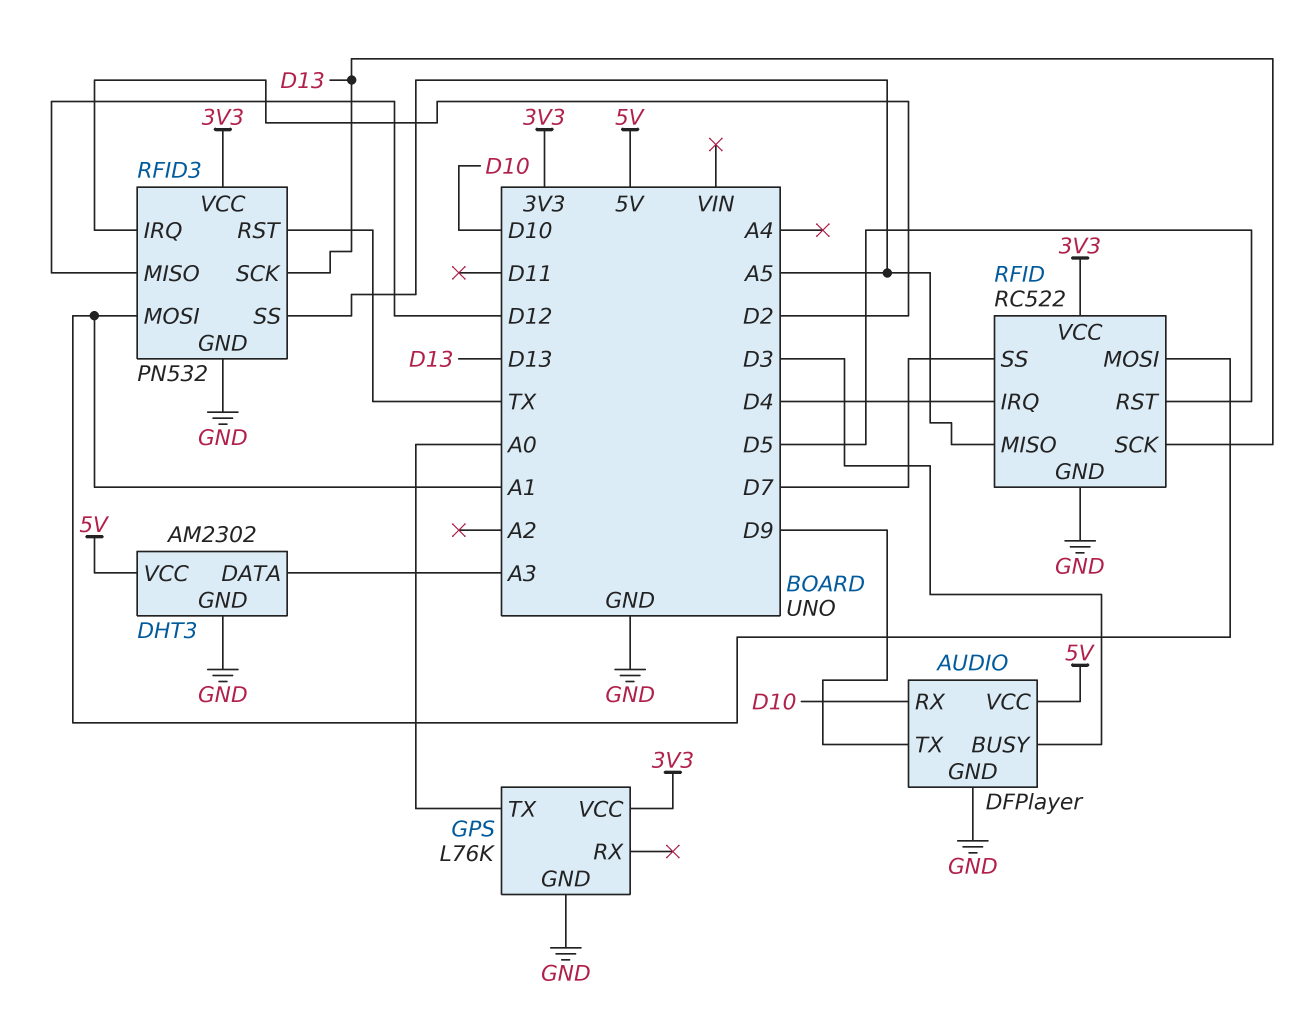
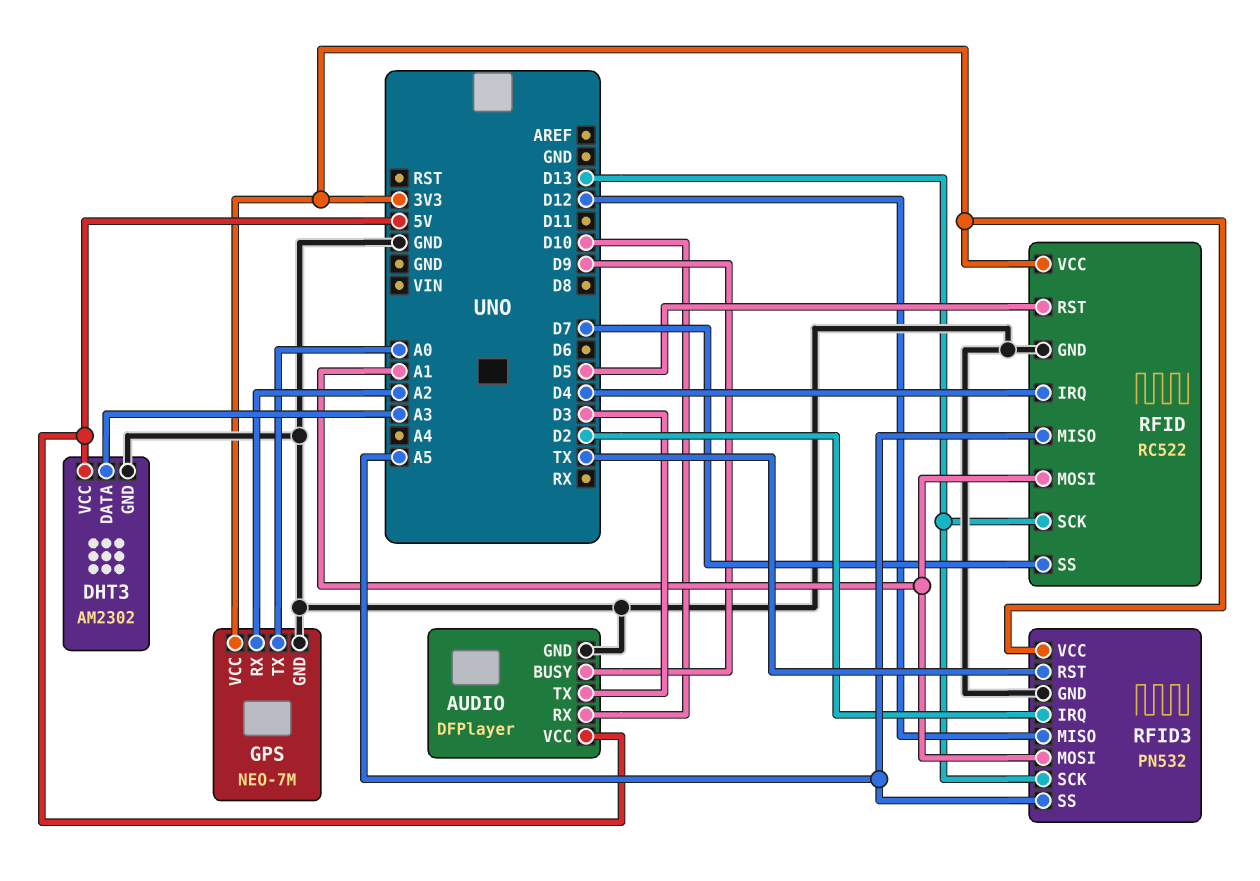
AUDIO pin BUSY: D3 -> D9
AUDIO pin TX: D9 -> D3
GPS: L76K -> NEO-7M
GPS pin RX: none -> A2

